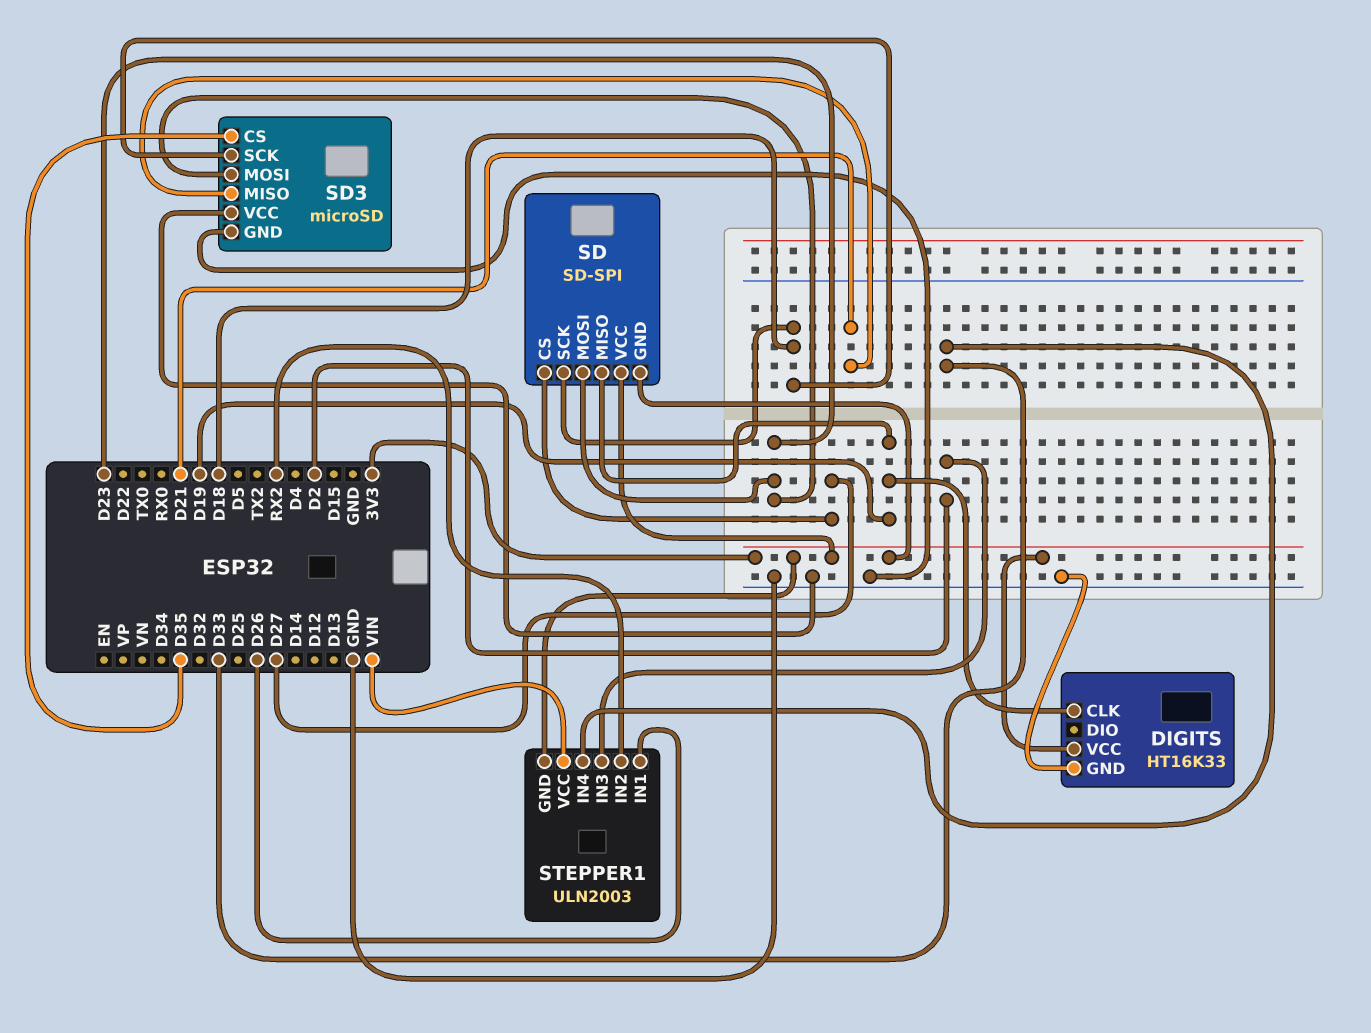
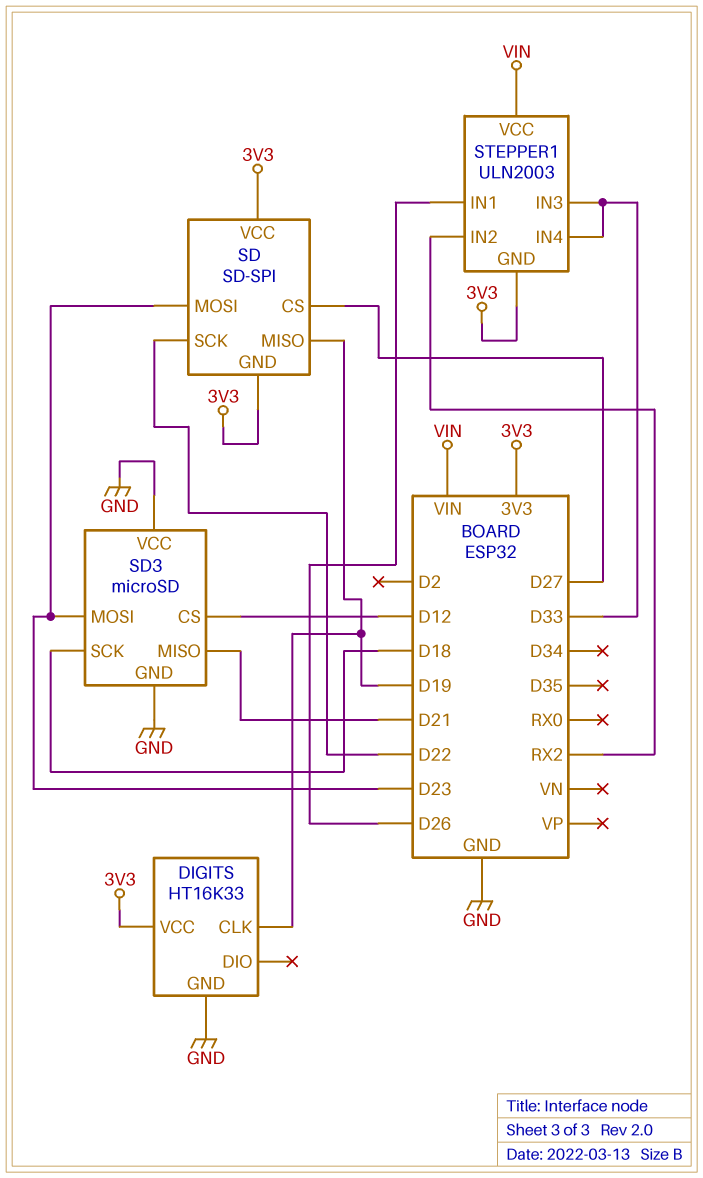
SD pin SCK: D18 -> D22
SD3 pin CS: D35 -> D12
STEPPER1 pin IN3: D2 -> D33

